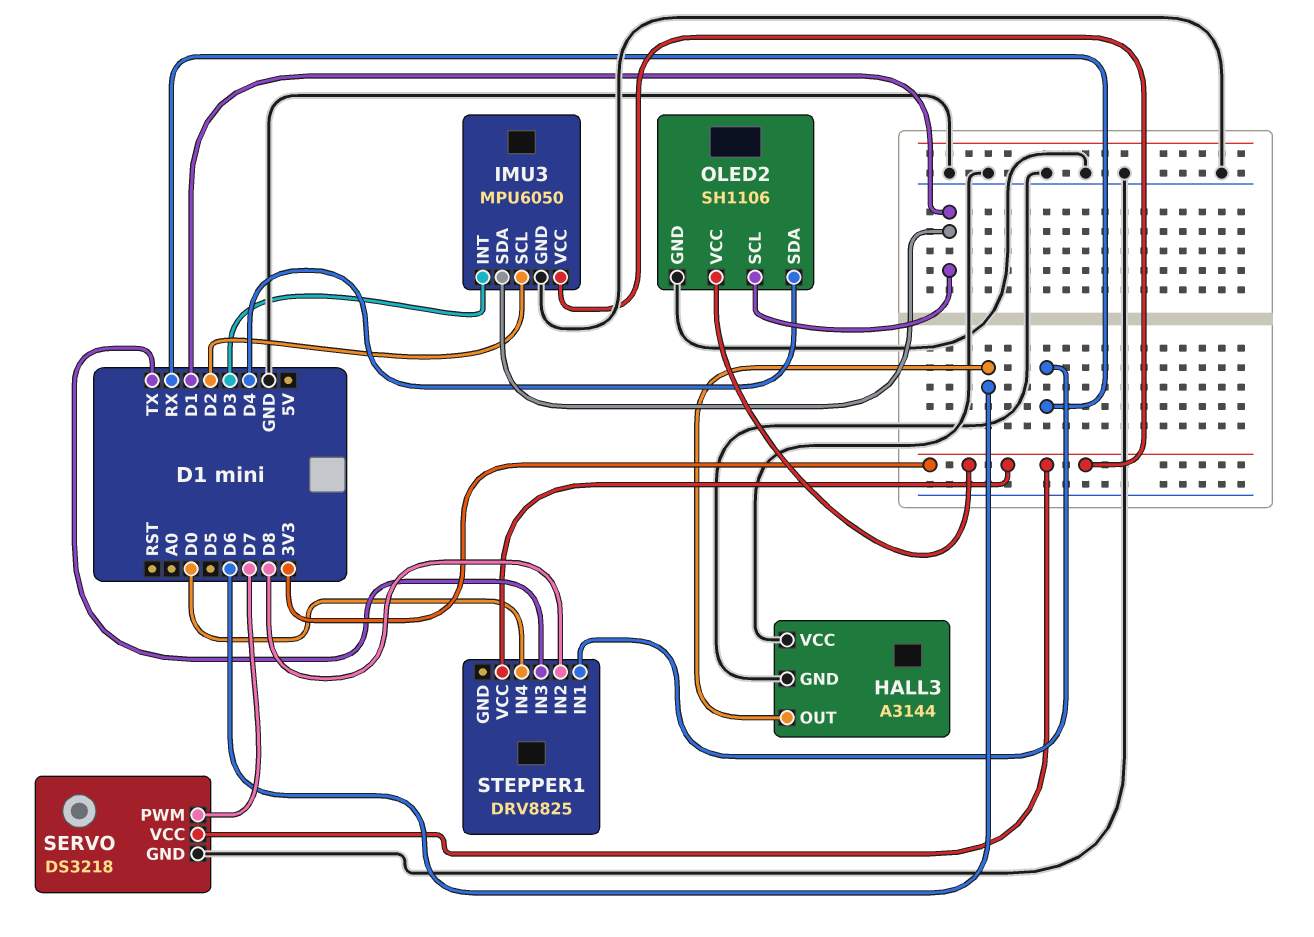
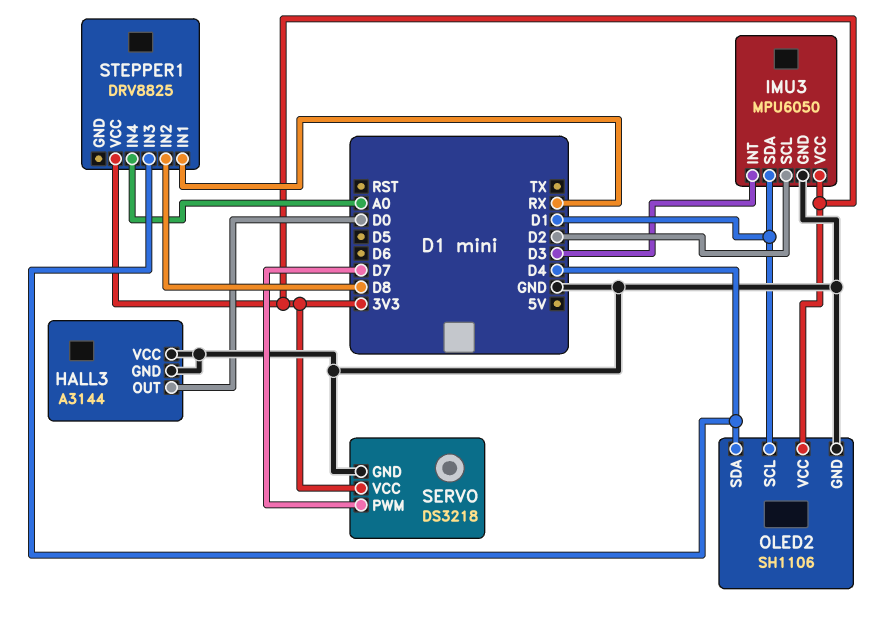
HALL3 pin OUT: D6 -> D0
STEPPER1 pin IN3: TX -> D4
STEPPER1 pin IN4: D0 -> A0

